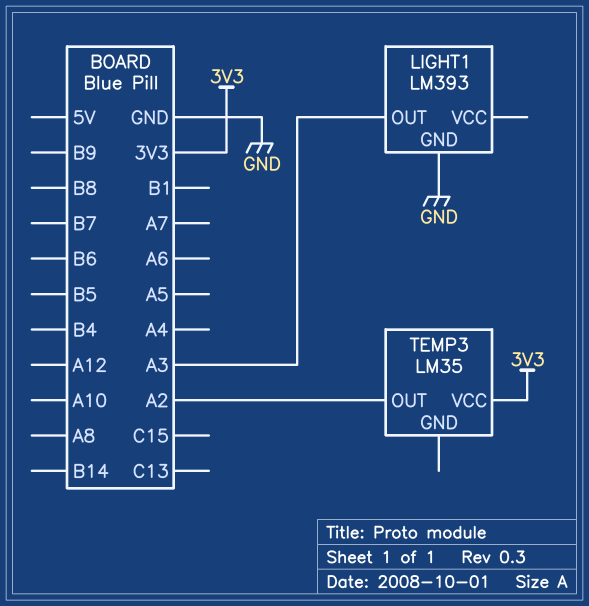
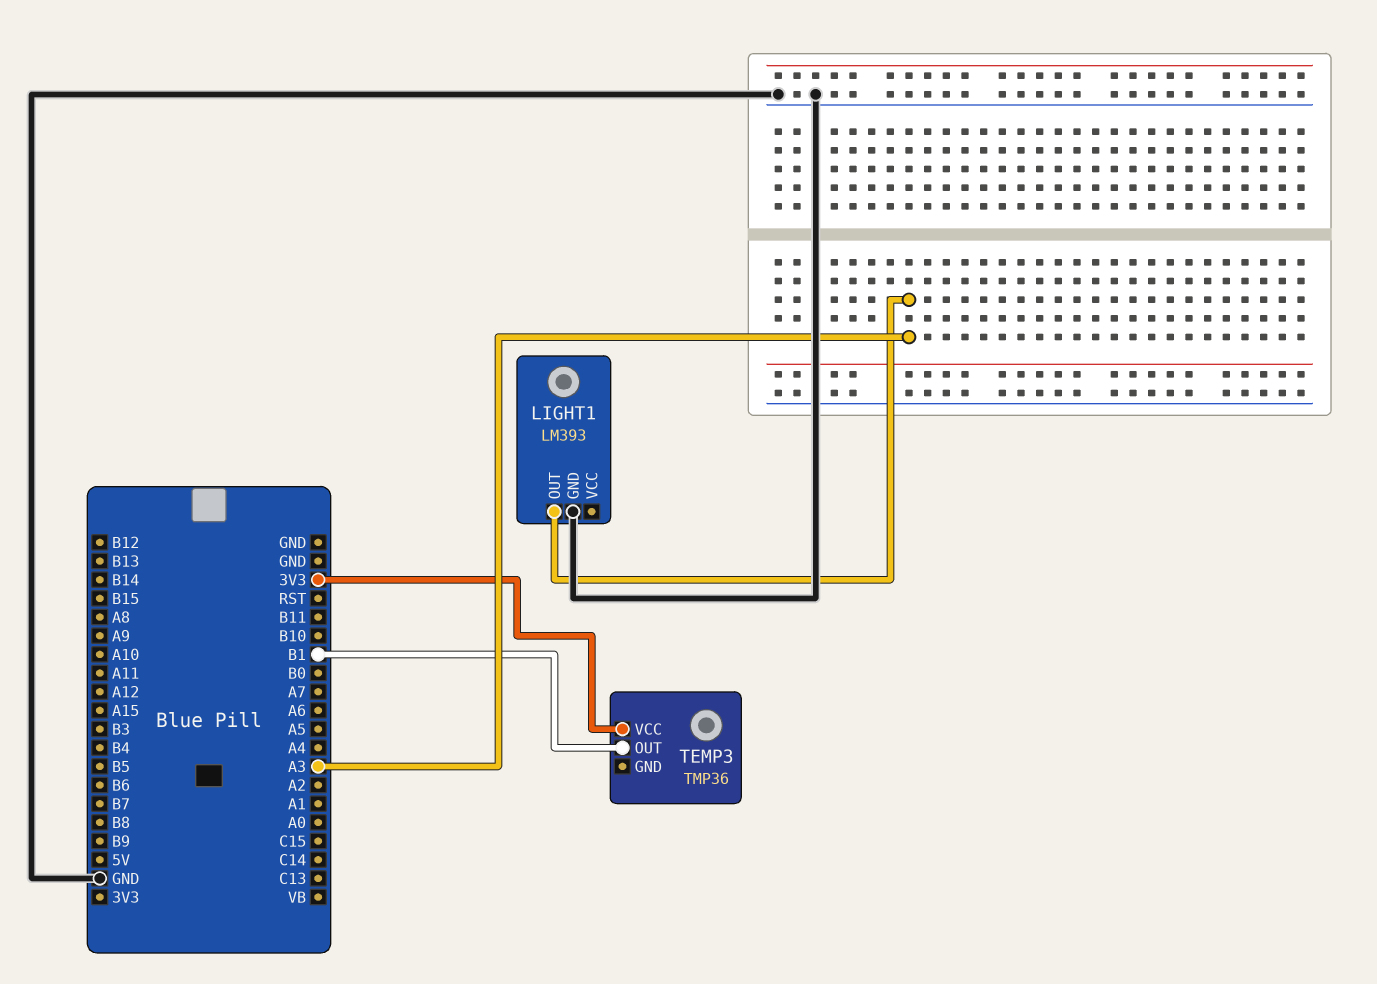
TEMP3: LM35 -> TMP36
TEMP3 pin OUT: A2 -> B1

